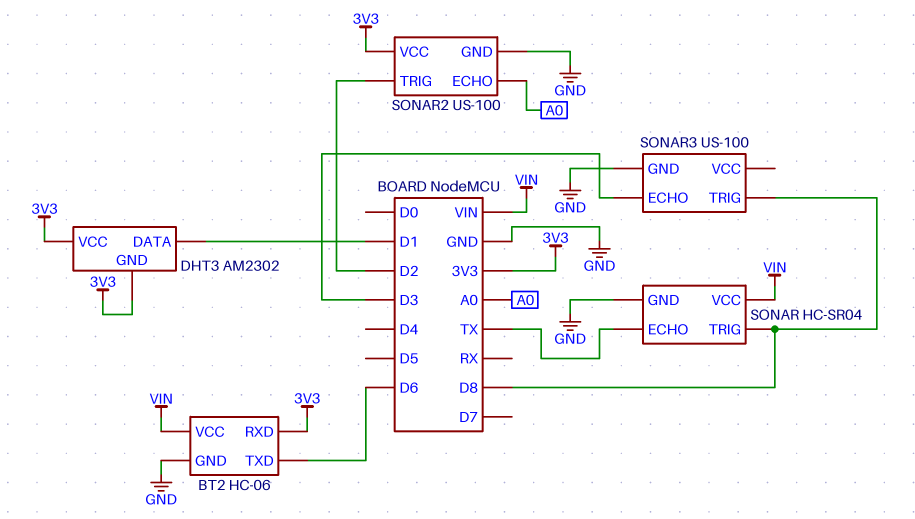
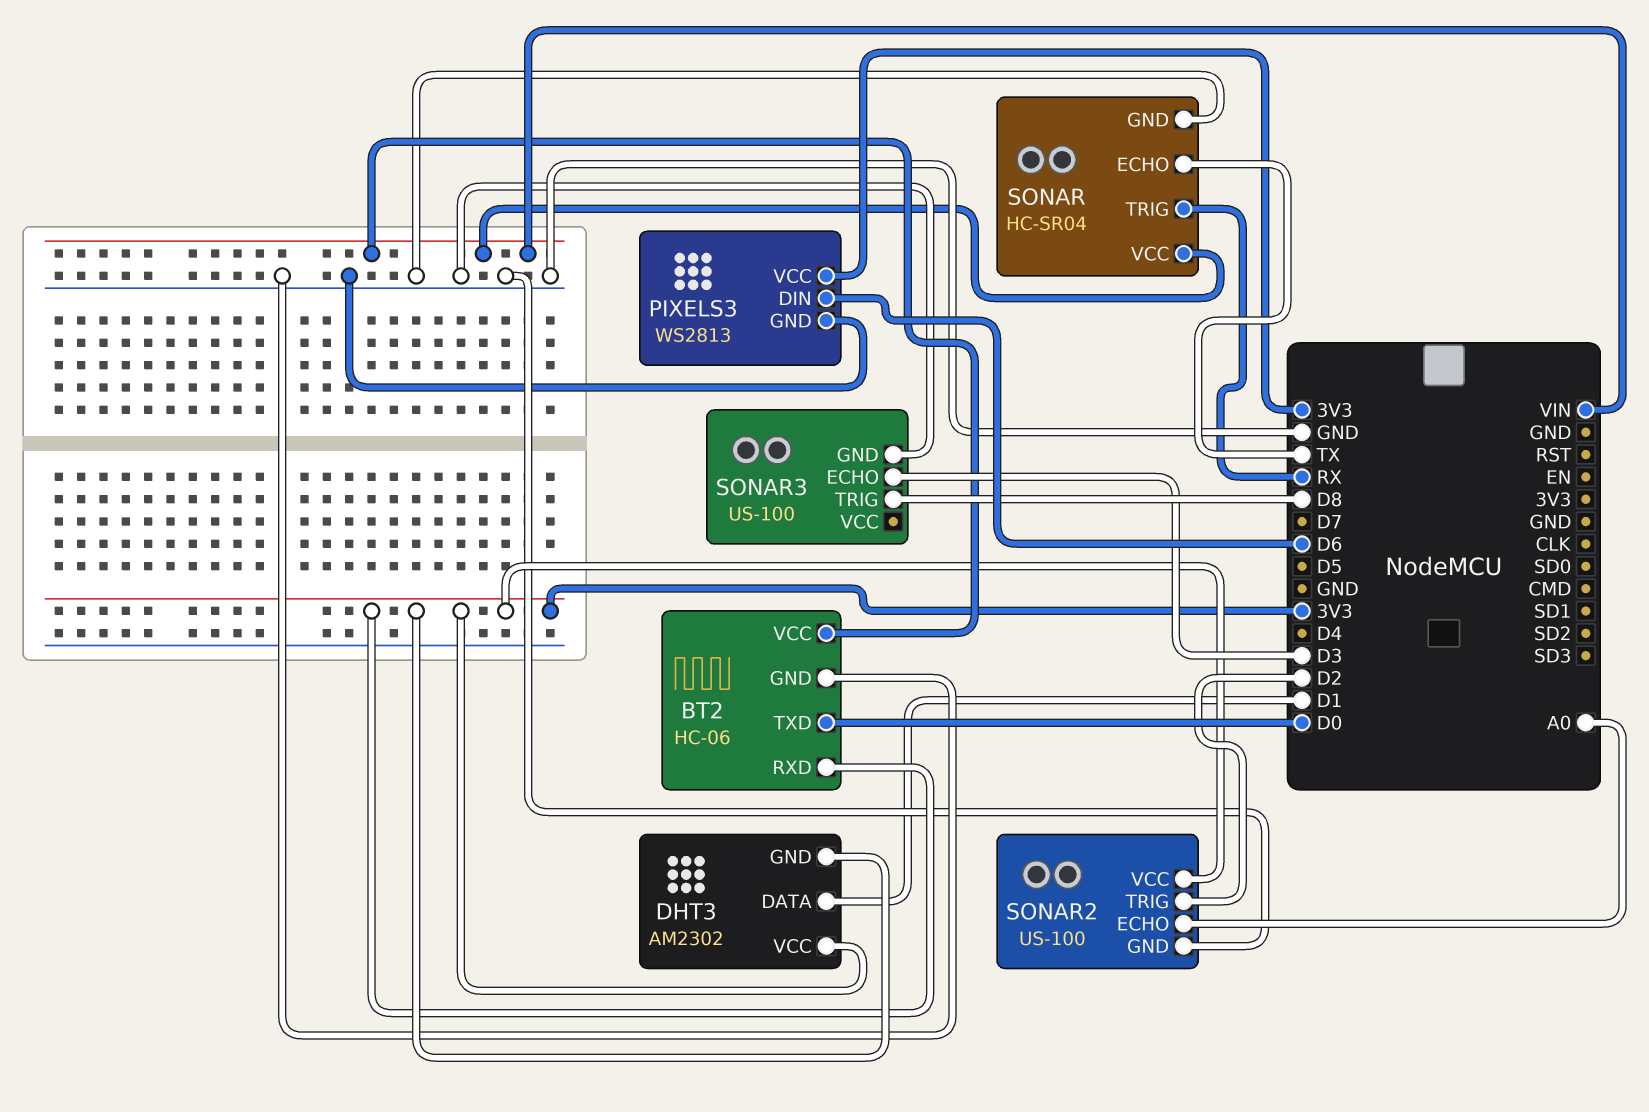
BT2 pin TXD: D6 -> D0
PIXELS3: none -> WS2813
PIXELS3 pin DIN: none -> D6
PIXELS3 pin GND: none -> GND
PIXELS3 pin VCC: none -> 3V3
SONAR pin TRIG: D8 -> RX

